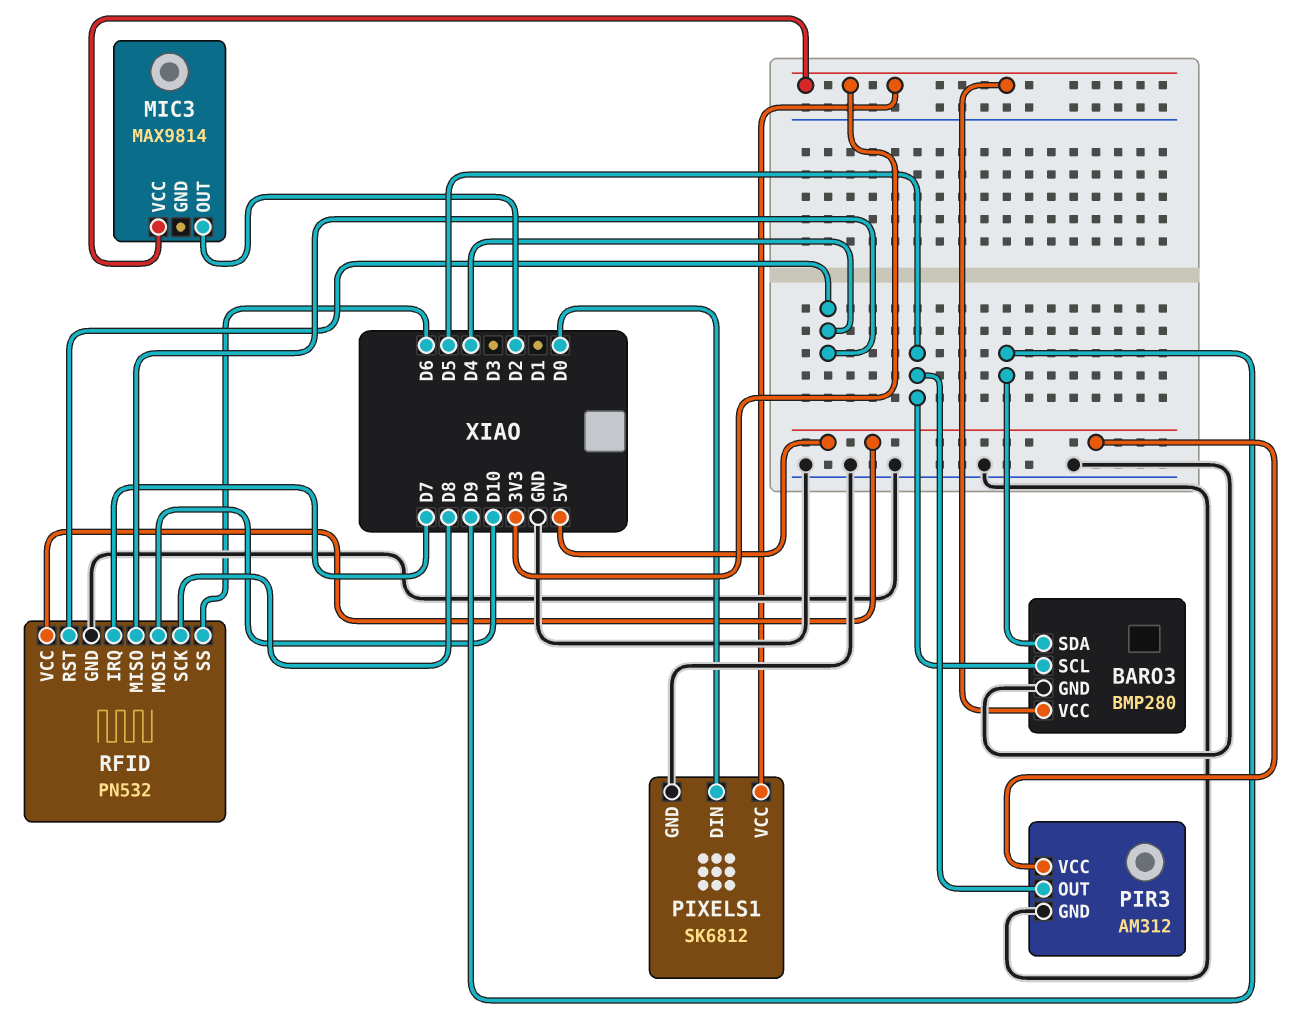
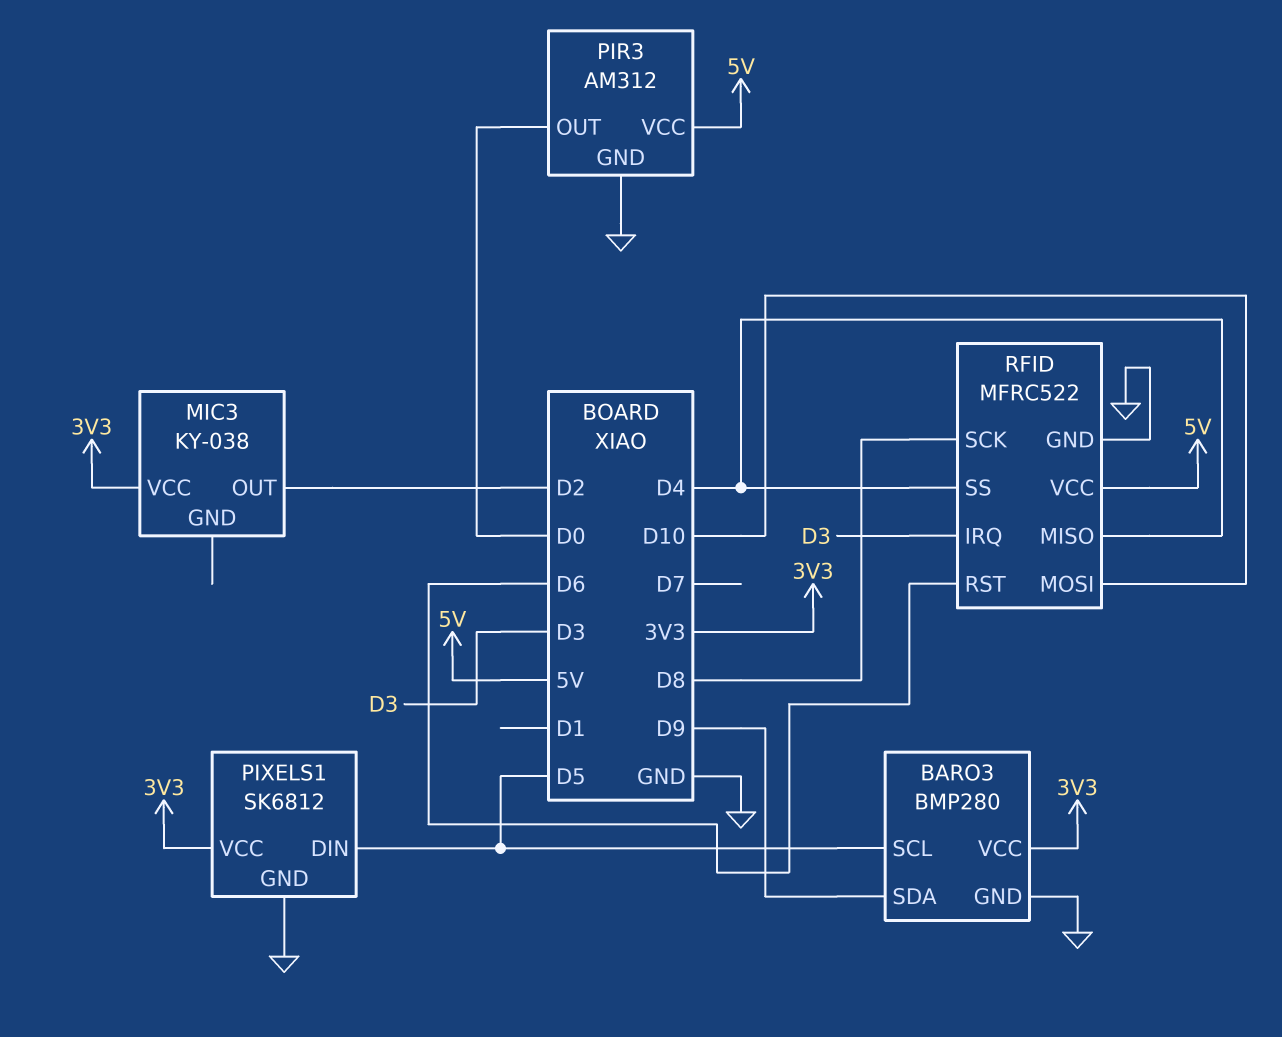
MIC3: MAX9814 -> KY-038
PIR3 pin OUT: D5 -> D0
PIXELS1 pin DIN: D0 -> D5
RFID: PN532 -> MFRC522
RFID pin IRQ: D7 -> D3
RFID pin RST: D4 -> D6
RFID pin SS: D6 -> D4

